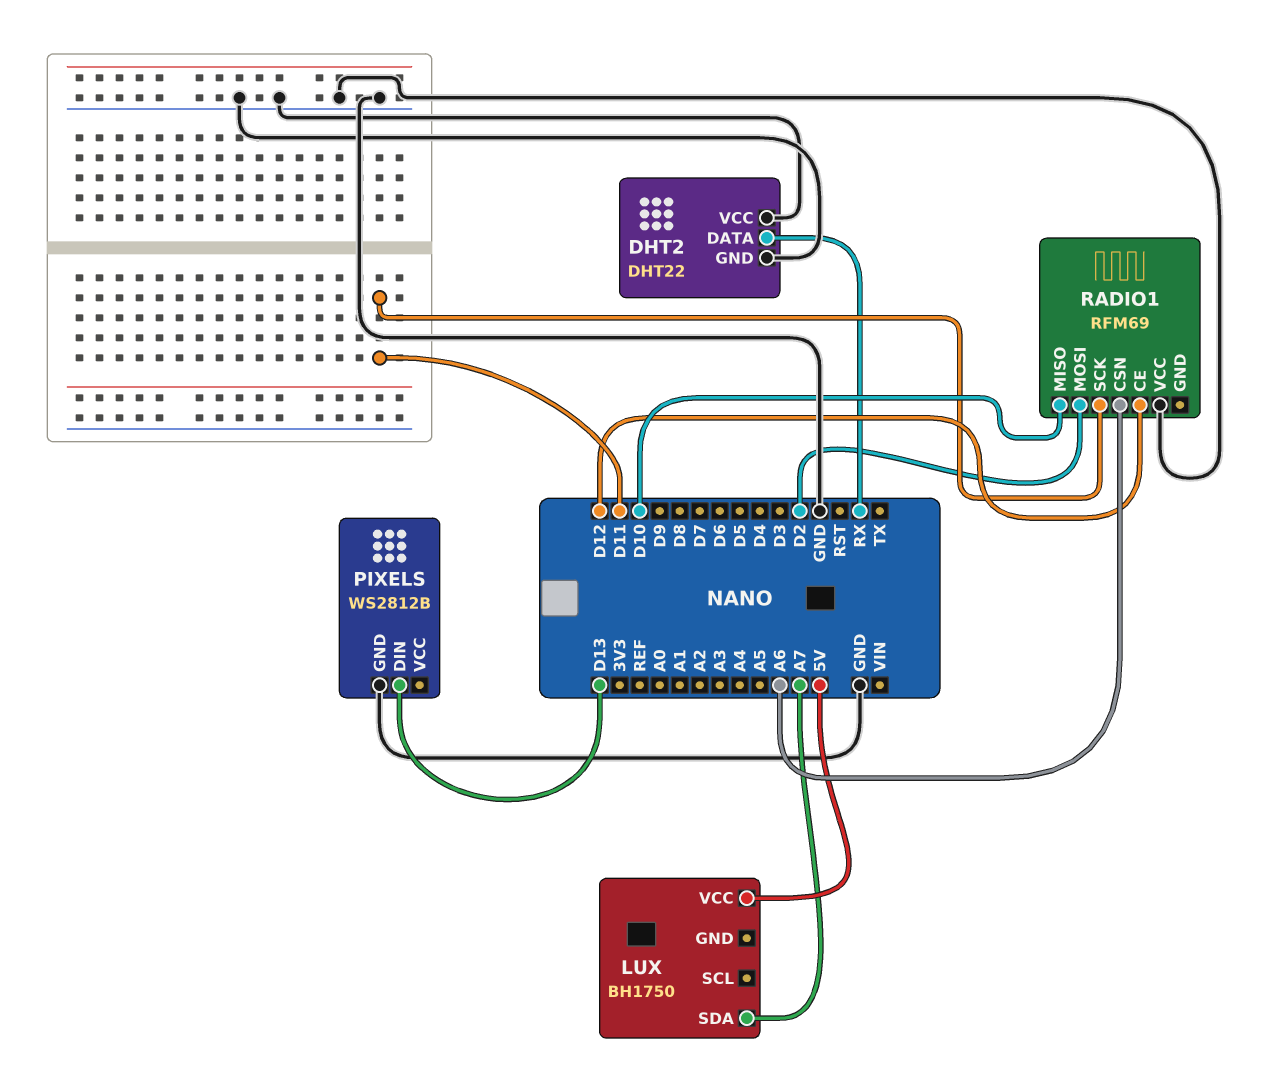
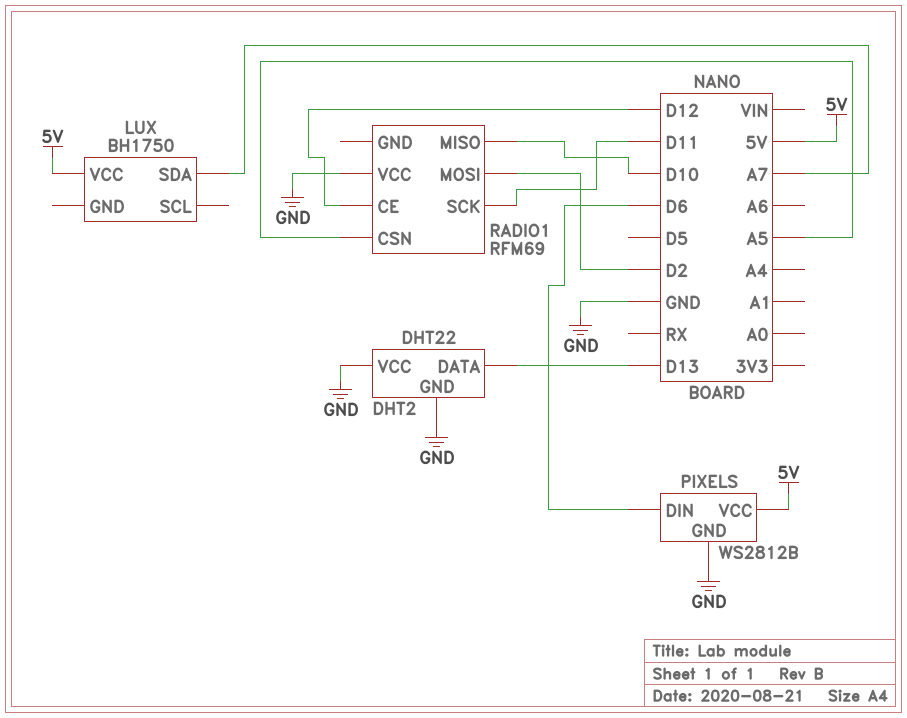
DHT2 pin DATA: RX -> D13
PIXELS pin DIN: D13 -> D6
PIXELS pin VCC: none -> 5V
RADIO1 pin CSN: A6 -> A5

